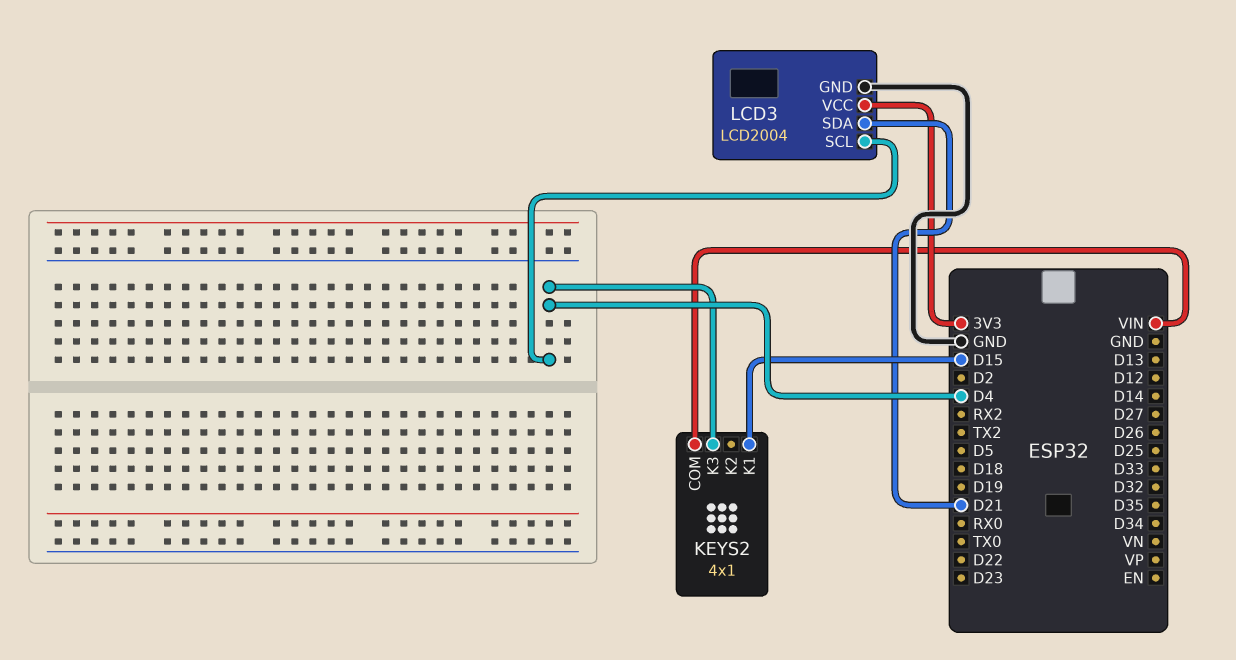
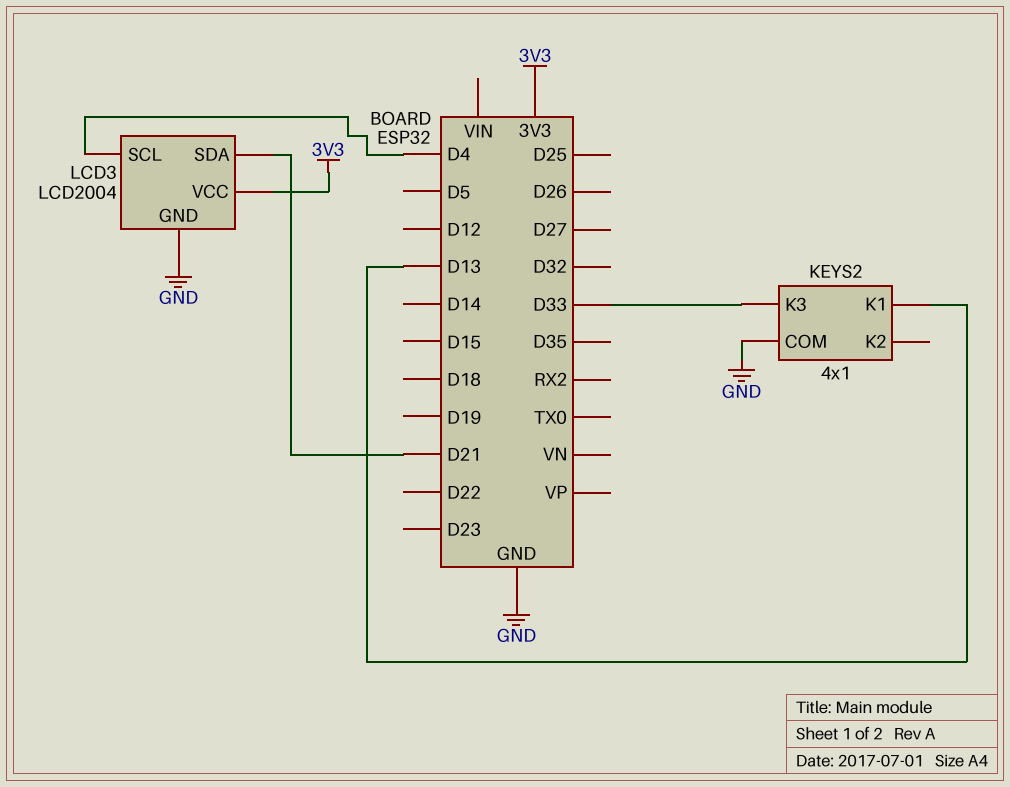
KEYS2 pin COM: VIN -> GND
KEYS2 pin K1: D15 -> D13
KEYS2 pin K3: D4 -> D33

